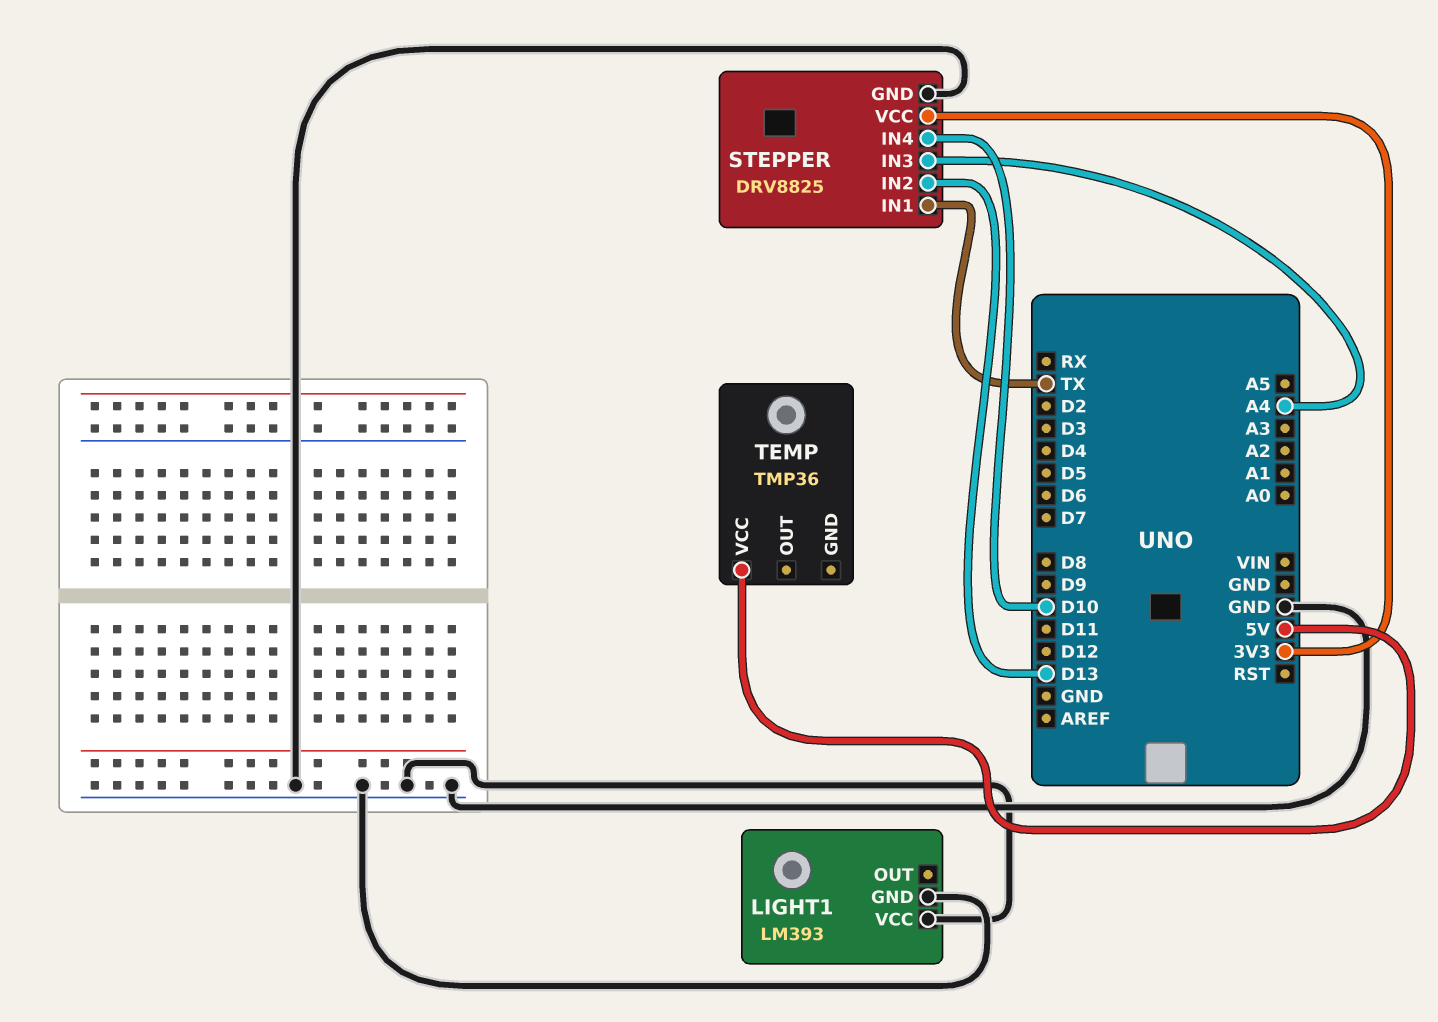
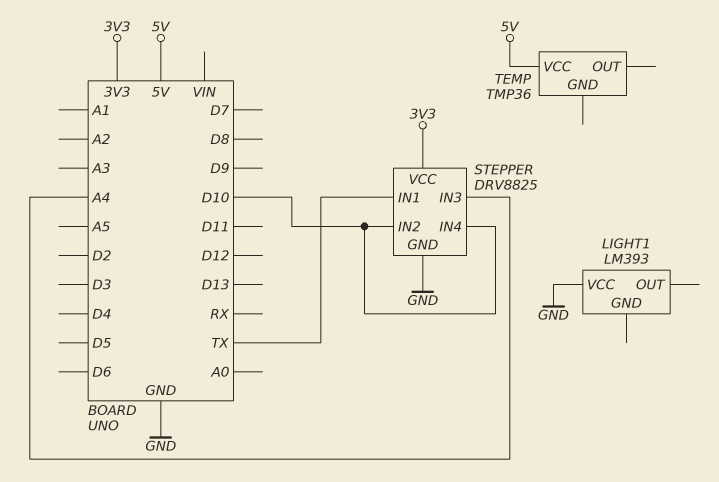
LIGHT1 pin GND: GND -> none
STEPPER pin IN2: D13 -> D10

